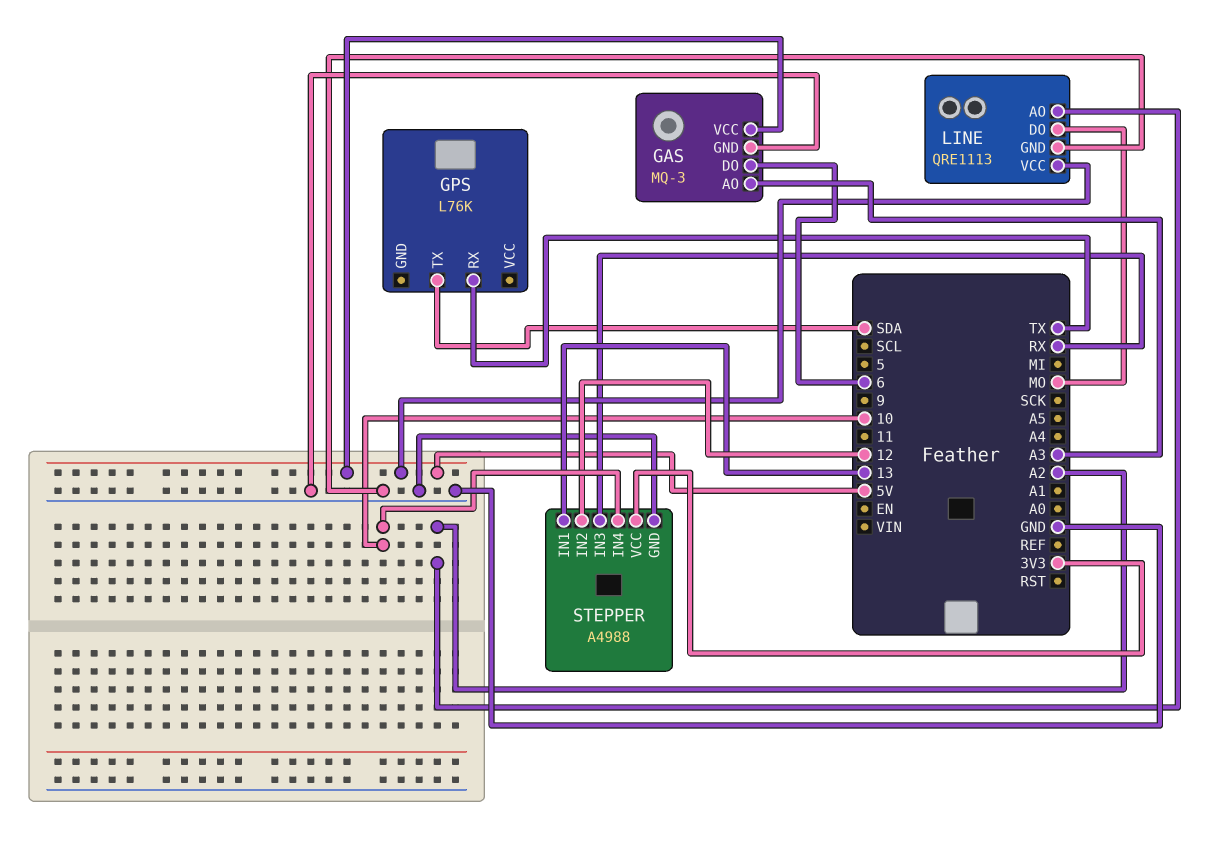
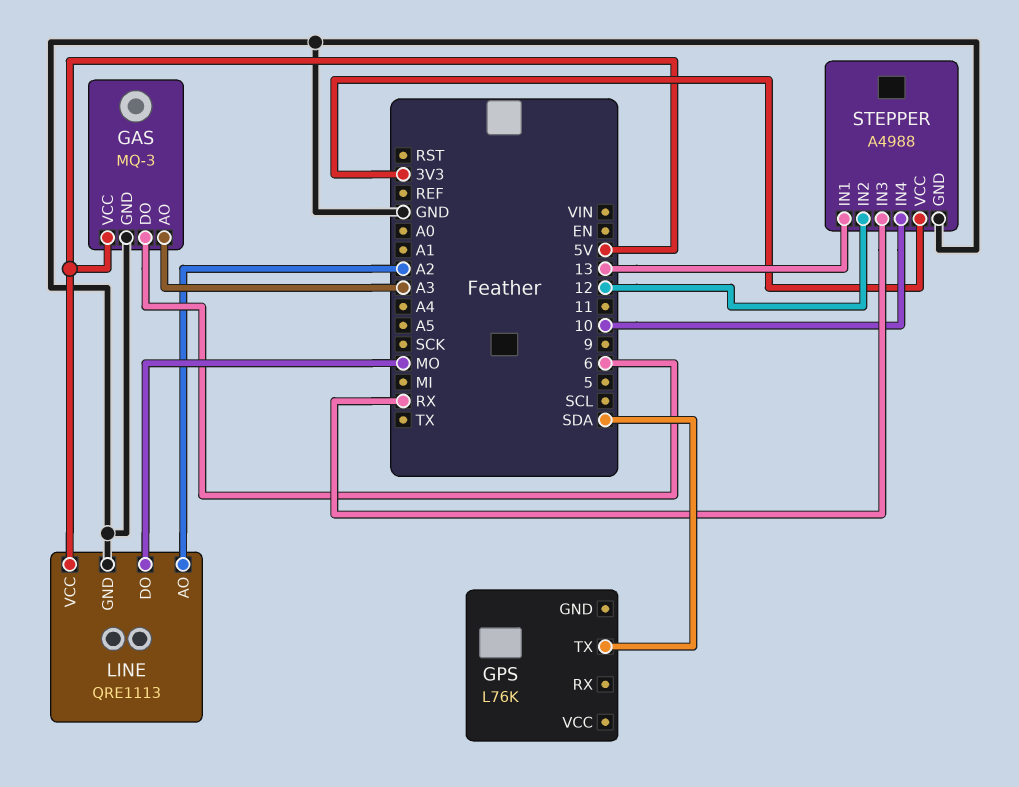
GPS pin RX: TX -> none

